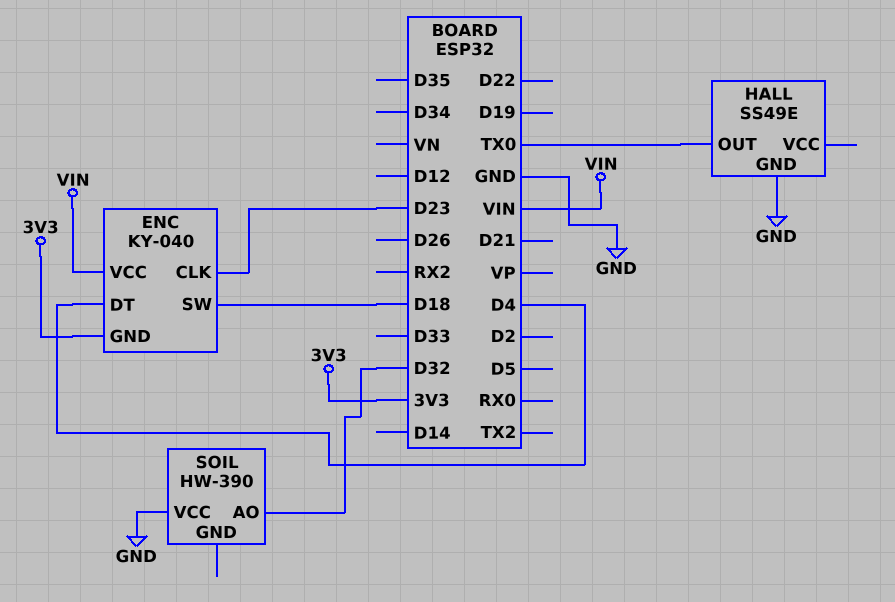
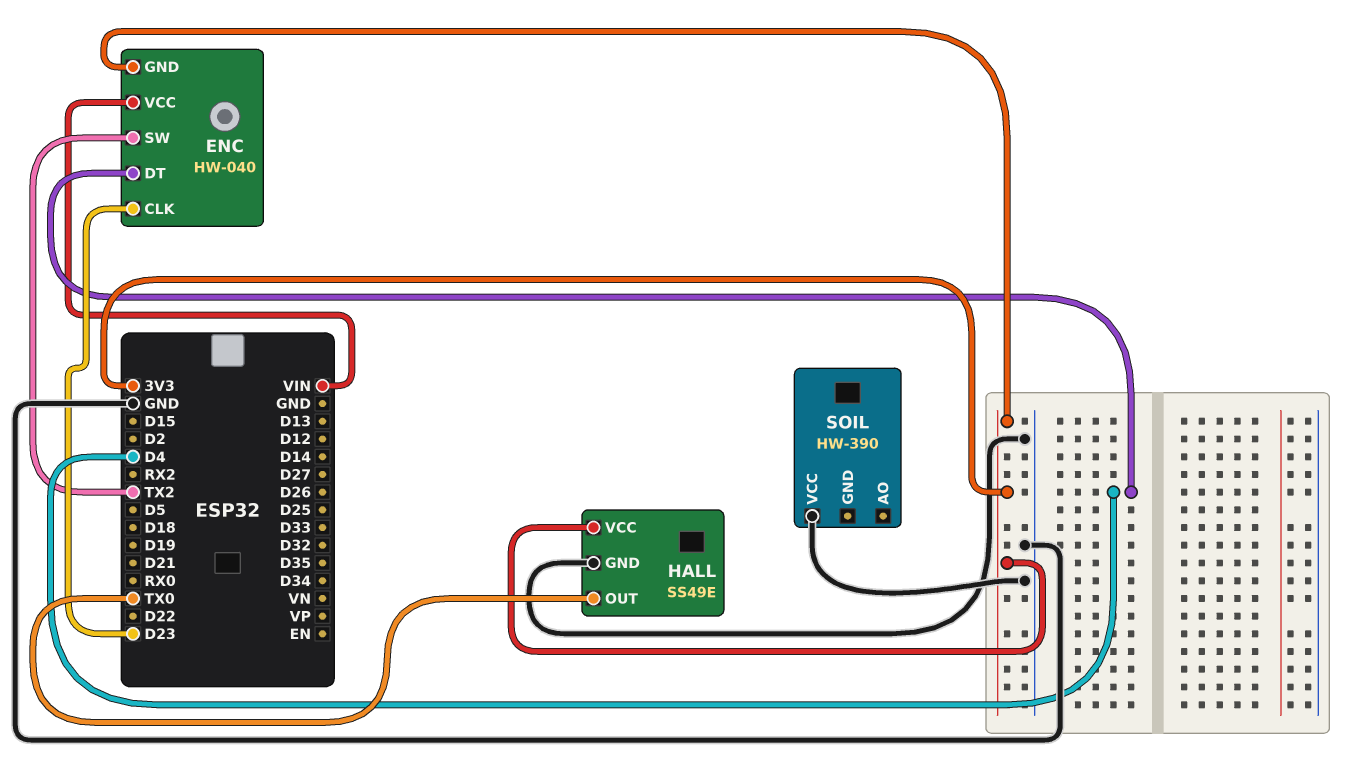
ENC: KY-040 -> HW-040
ENC pin SW: D18 -> TX2
HALL pin VCC: none -> 3V3
SOIL pin AO: D32 -> none

